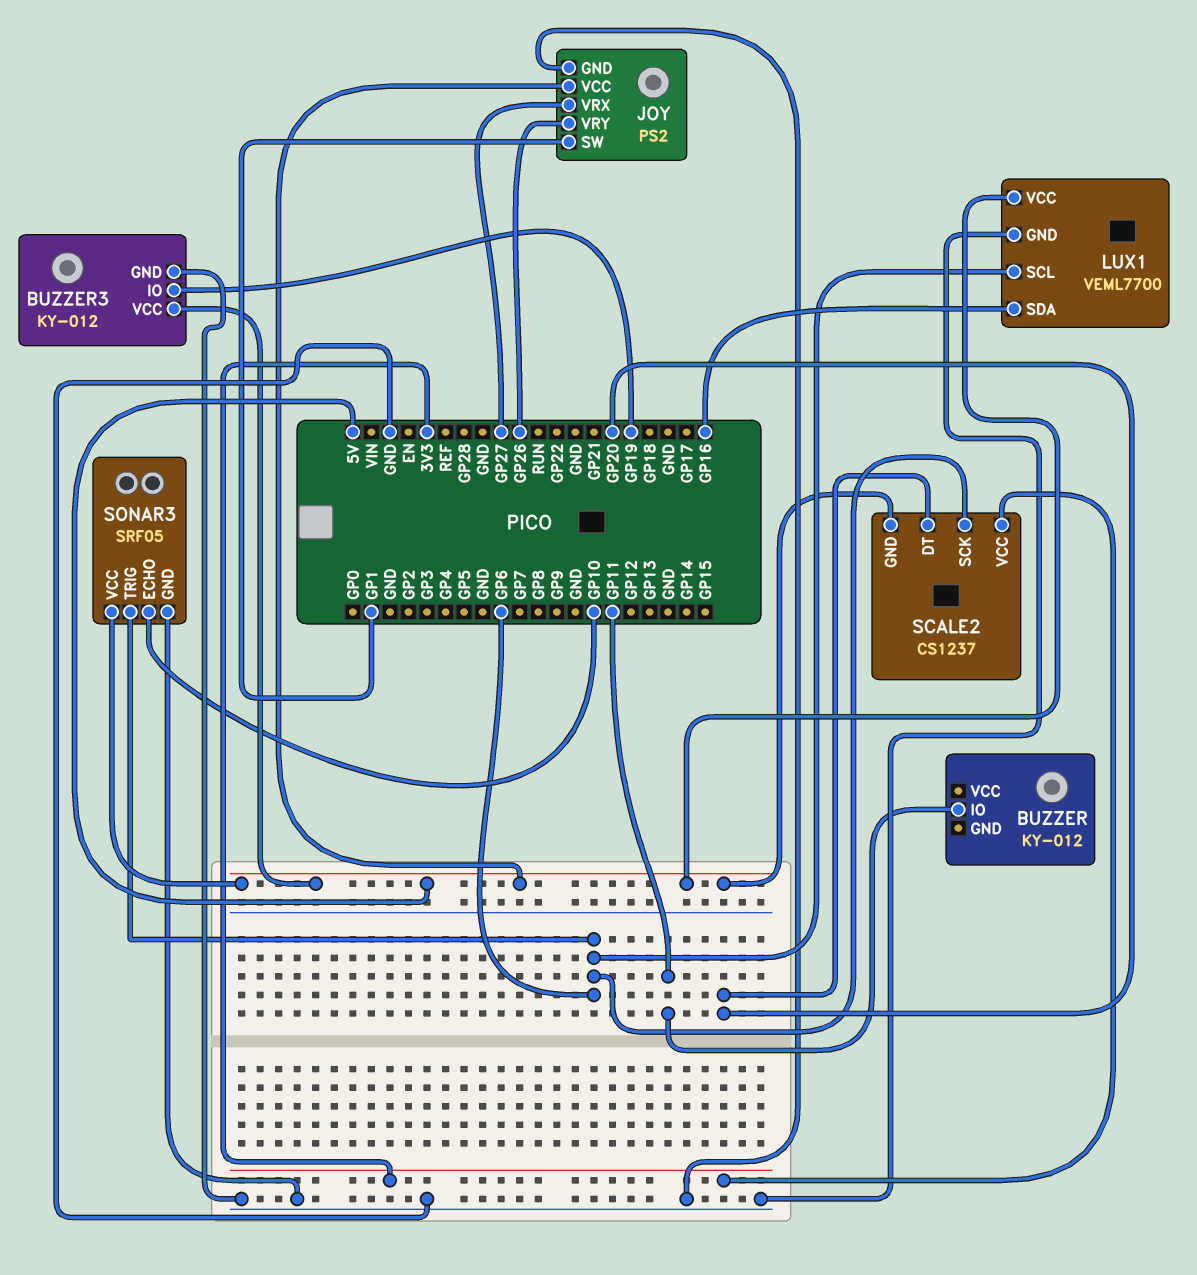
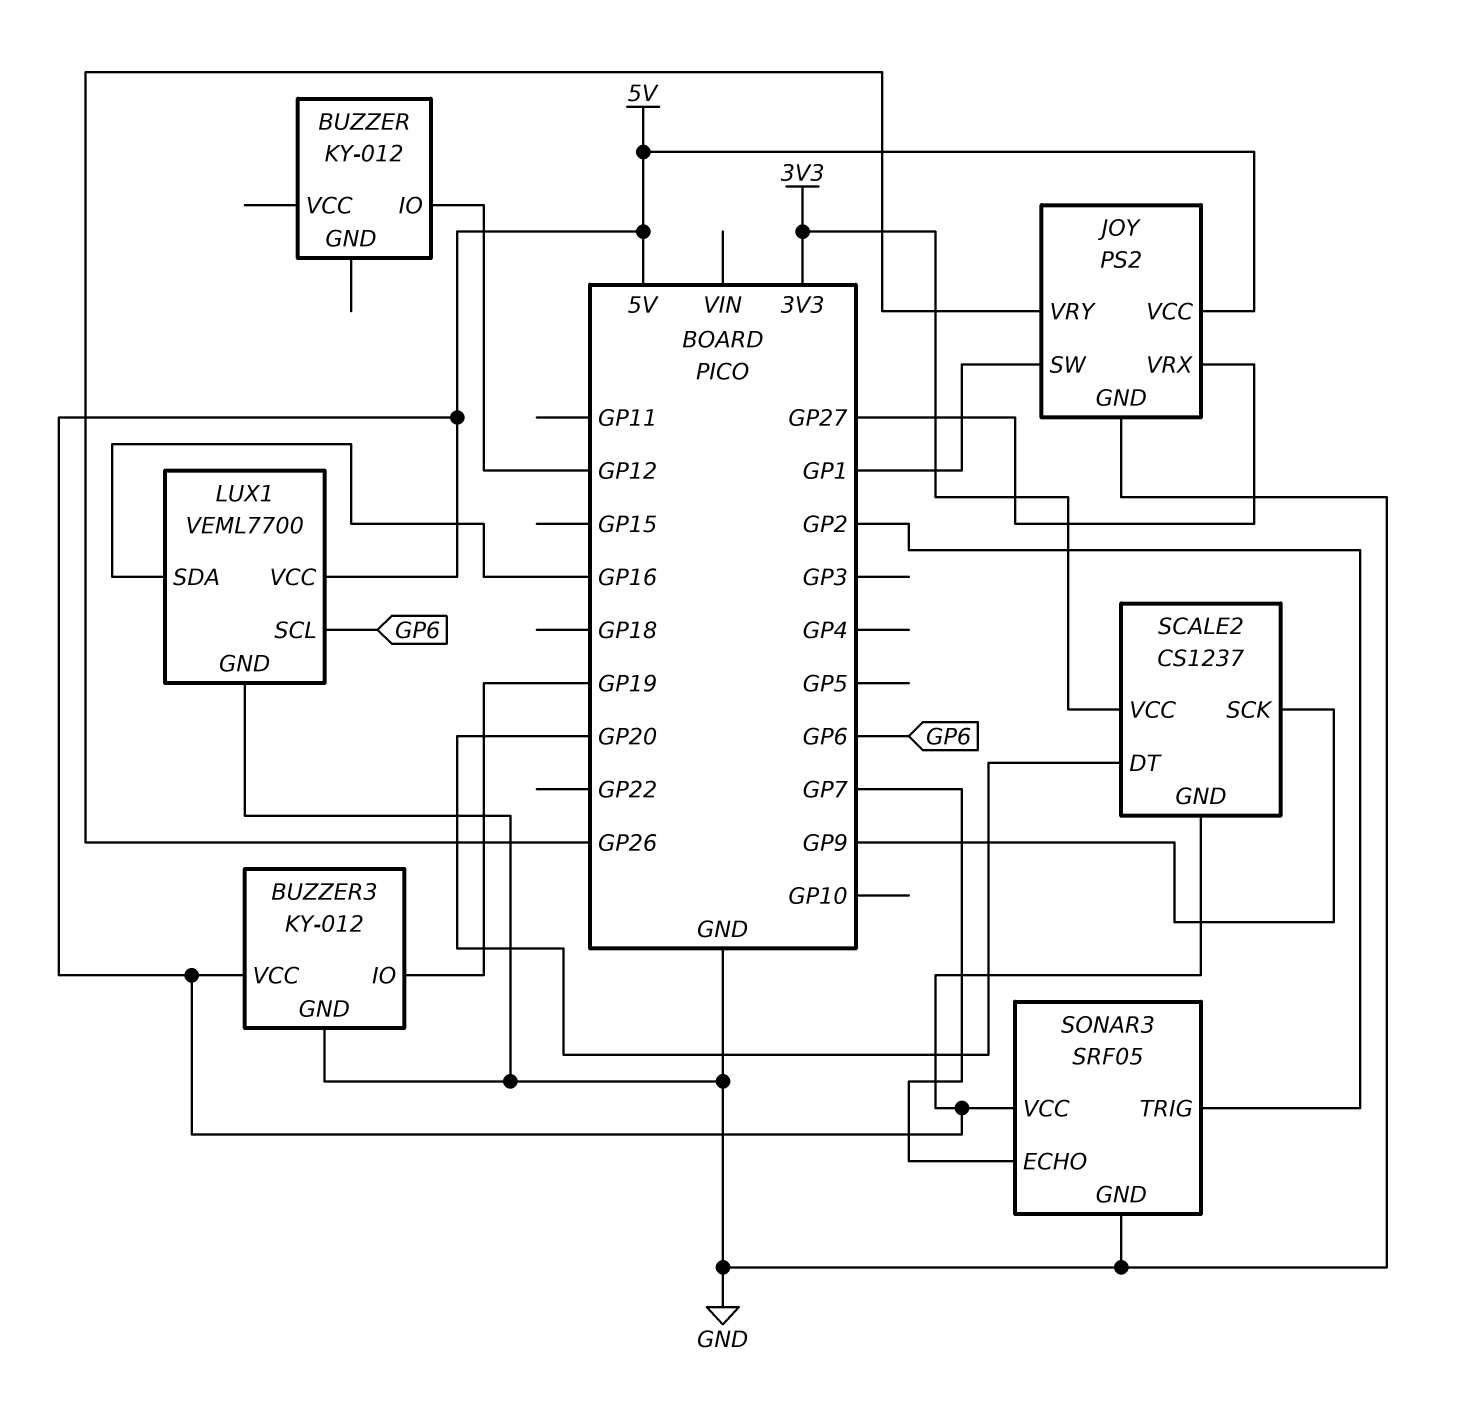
BUZZER pin IO: GP11 -> GP12
SCALE2 pin SCK: GP6 -> GP9
SONAR3 pin ECHO: GP10 -> GP7
SONAR3 pin TRIG: GP6 -> GP2

